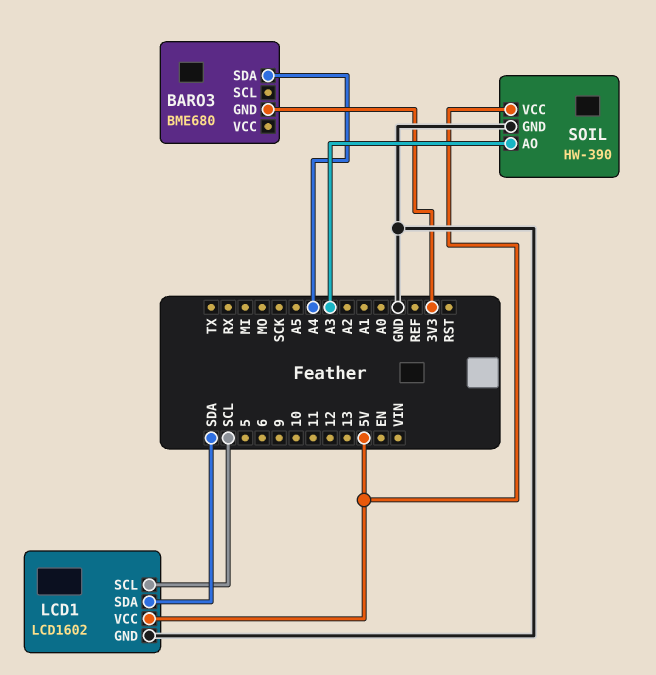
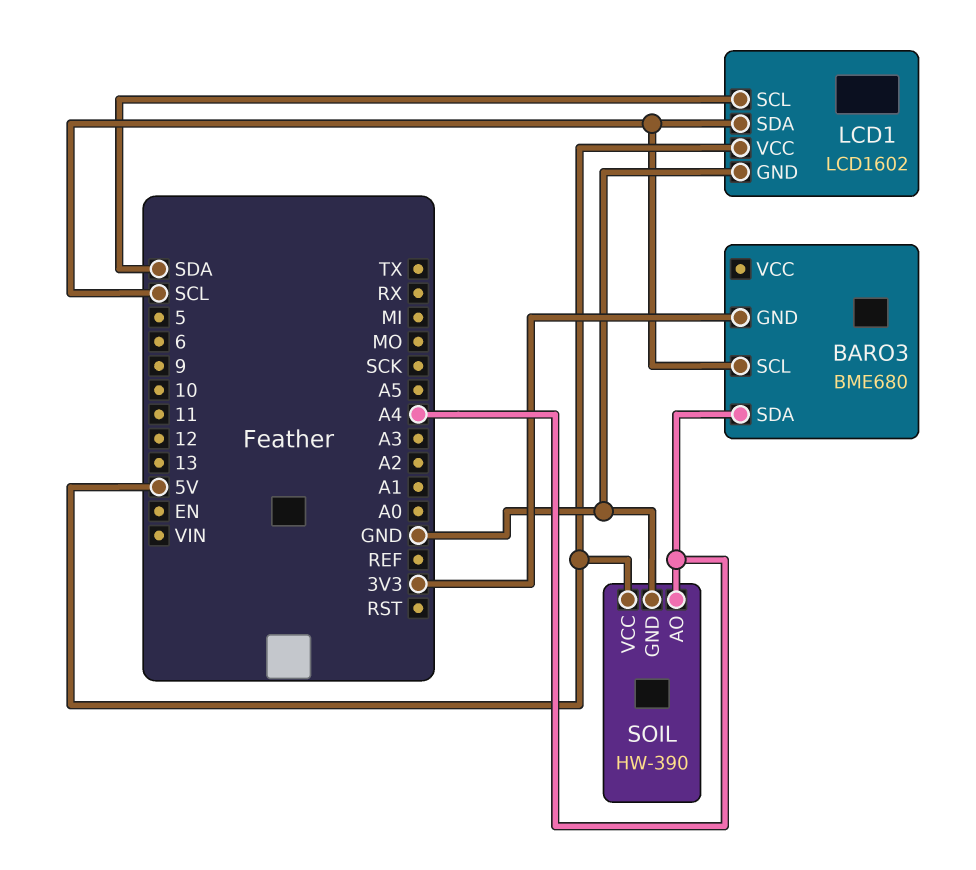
BARO3 pin SCL: none -> SCL
LCD1 pin SCL: SCL -> SDA
LCD1 pin SDA: SDA -> SCL
SOIL pin AO: A3 -> A4

